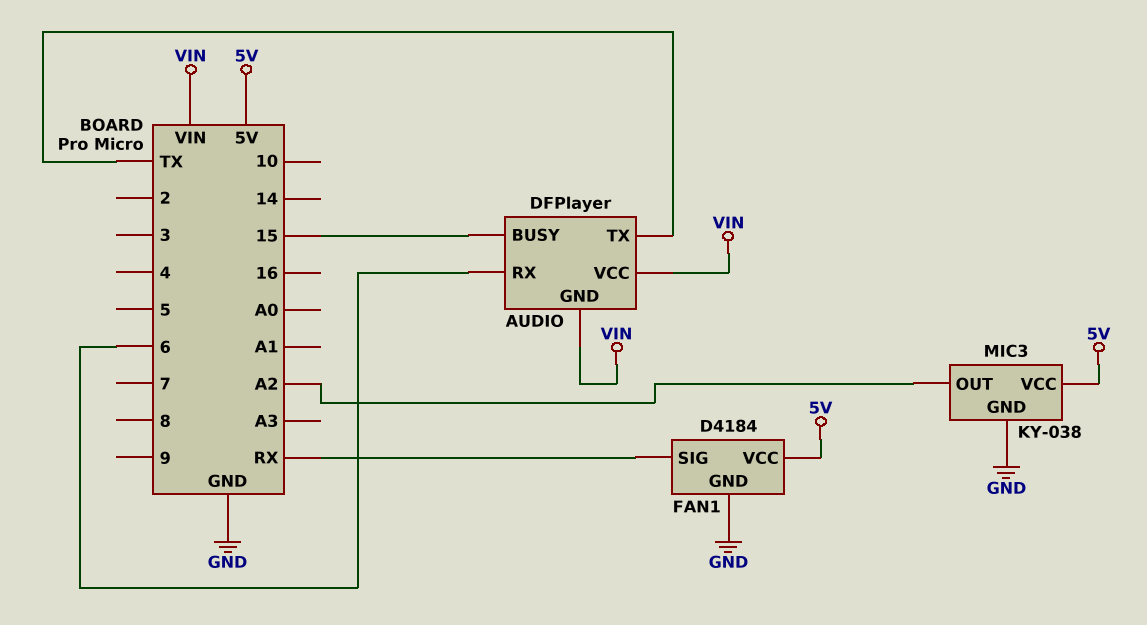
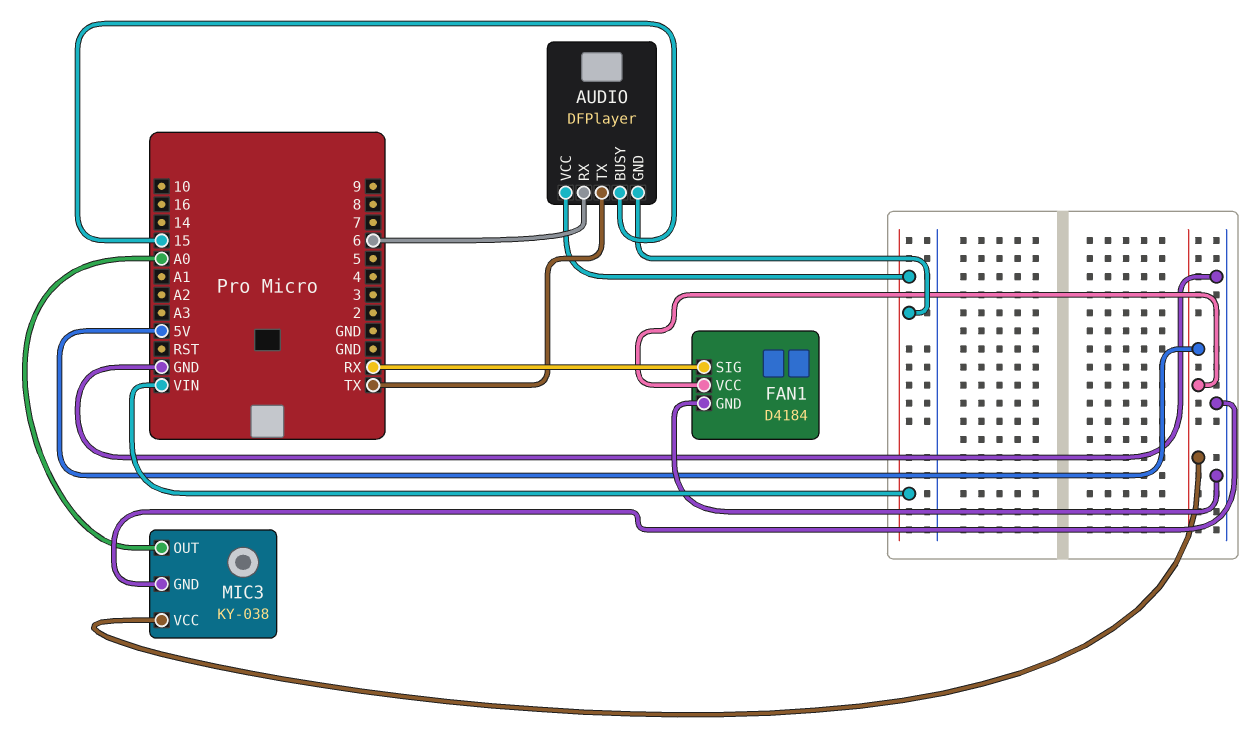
MIC3 pin OUT: A2 -> A0

